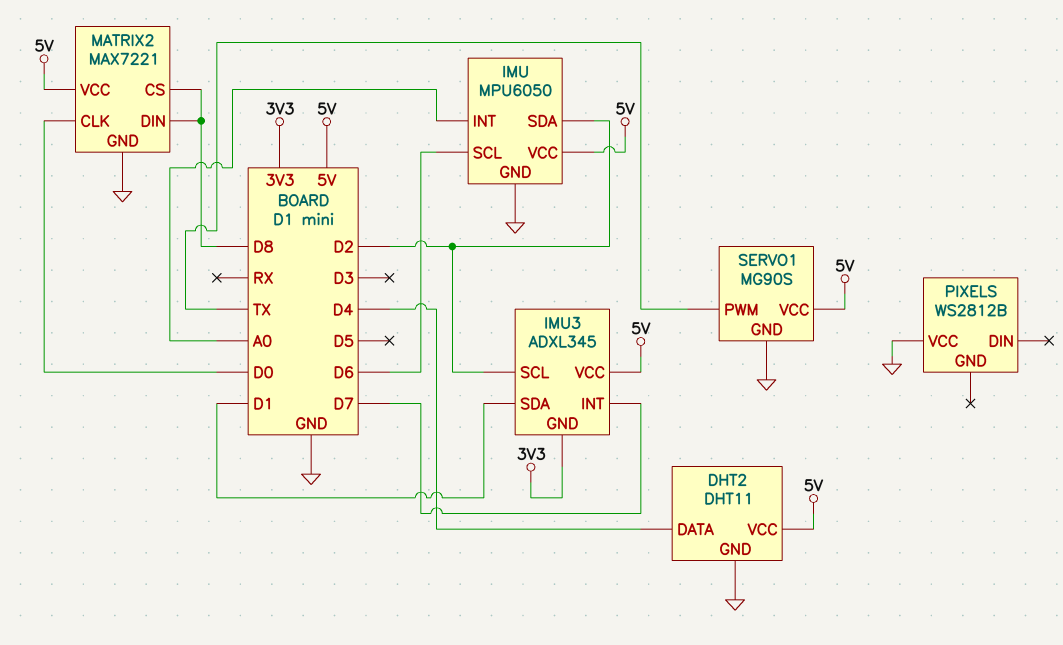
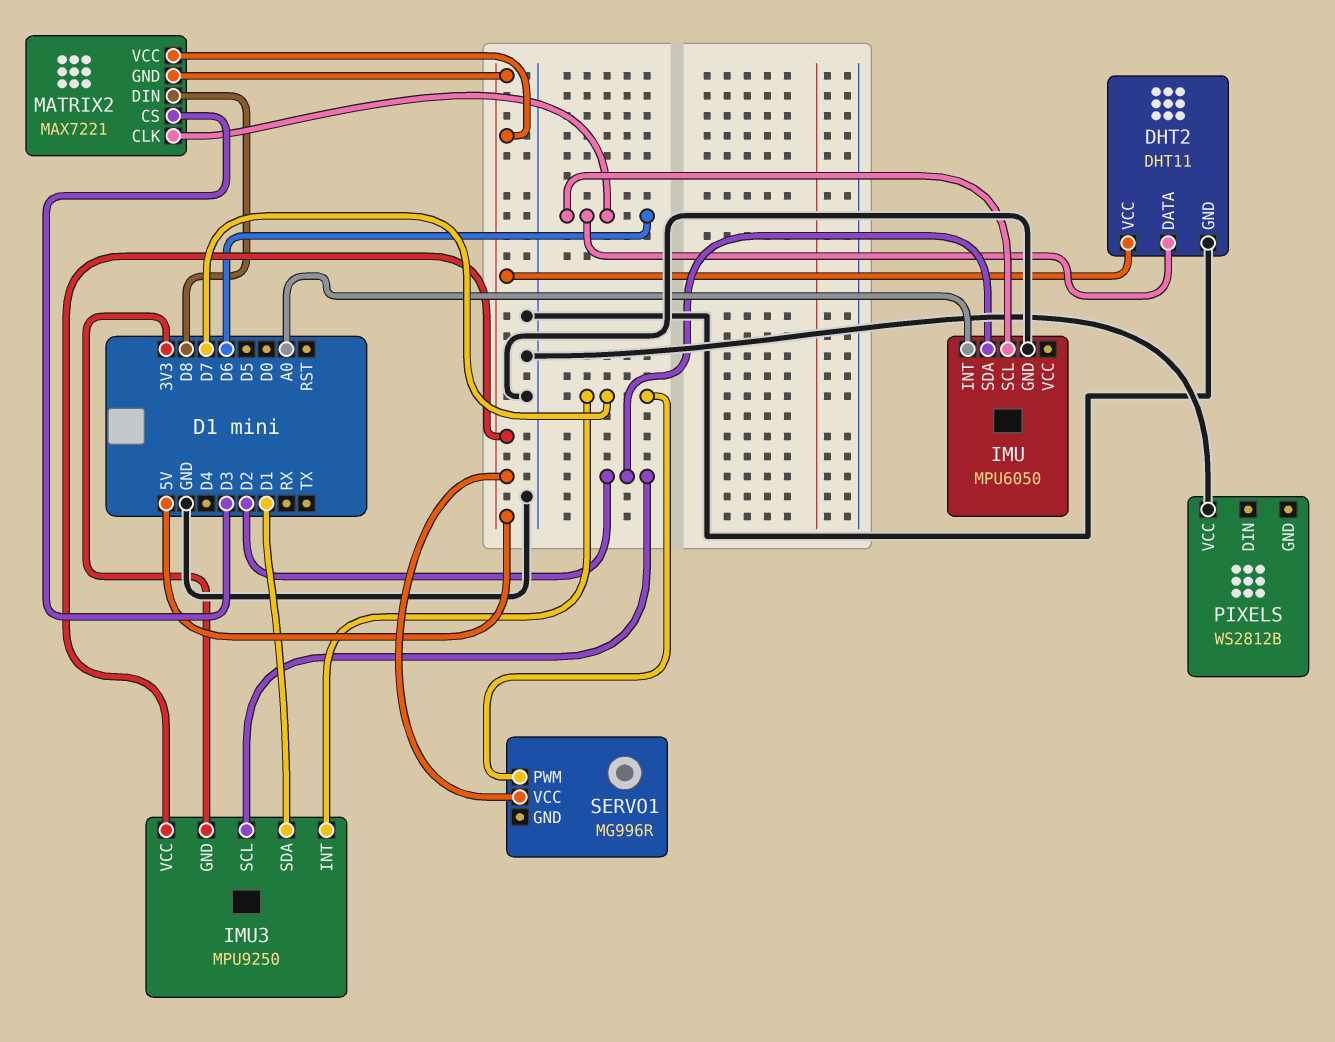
DHT2 pin DATA: D4 -> D6
IMU pin VCC: 5V -> none
IMU3: ADXL345 -> MPU9250
MATRIX2 pin CLK: D0 -> D6
MATRIX2 pin CS: D8 -> D3
MATRIX2 pin GND: GND -> 5V
SERVO1: MG90S -> MG996R
SERVO1 pin GND: GND -> none
SERVO1 pin PWM: TX -> D7

